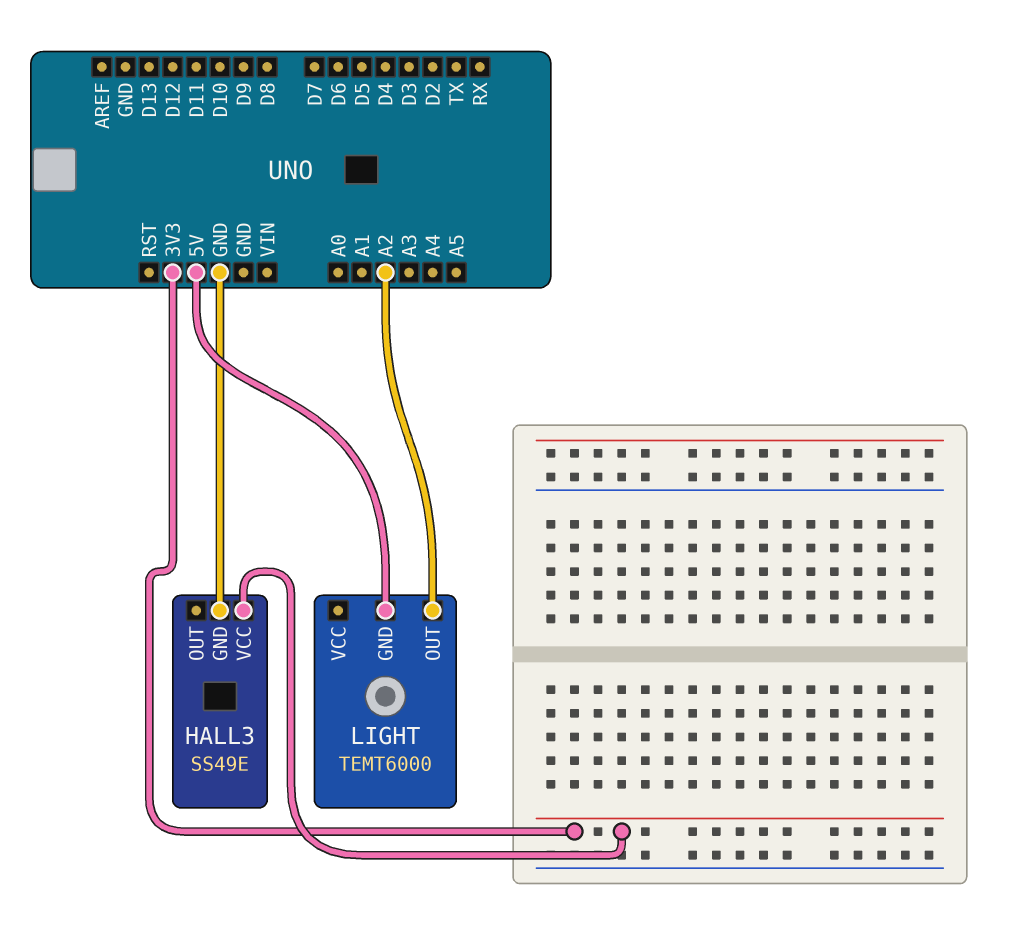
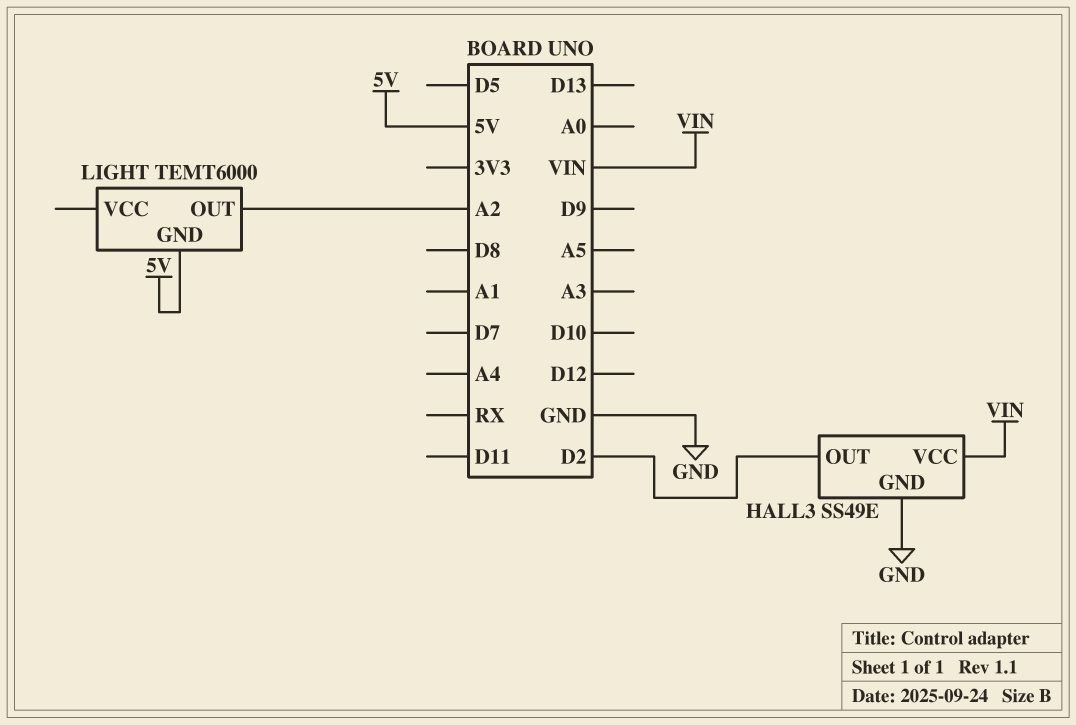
HALL3 pin OUT: none -> D2
HALL3 pin VCC: 3V3 -> VIN

